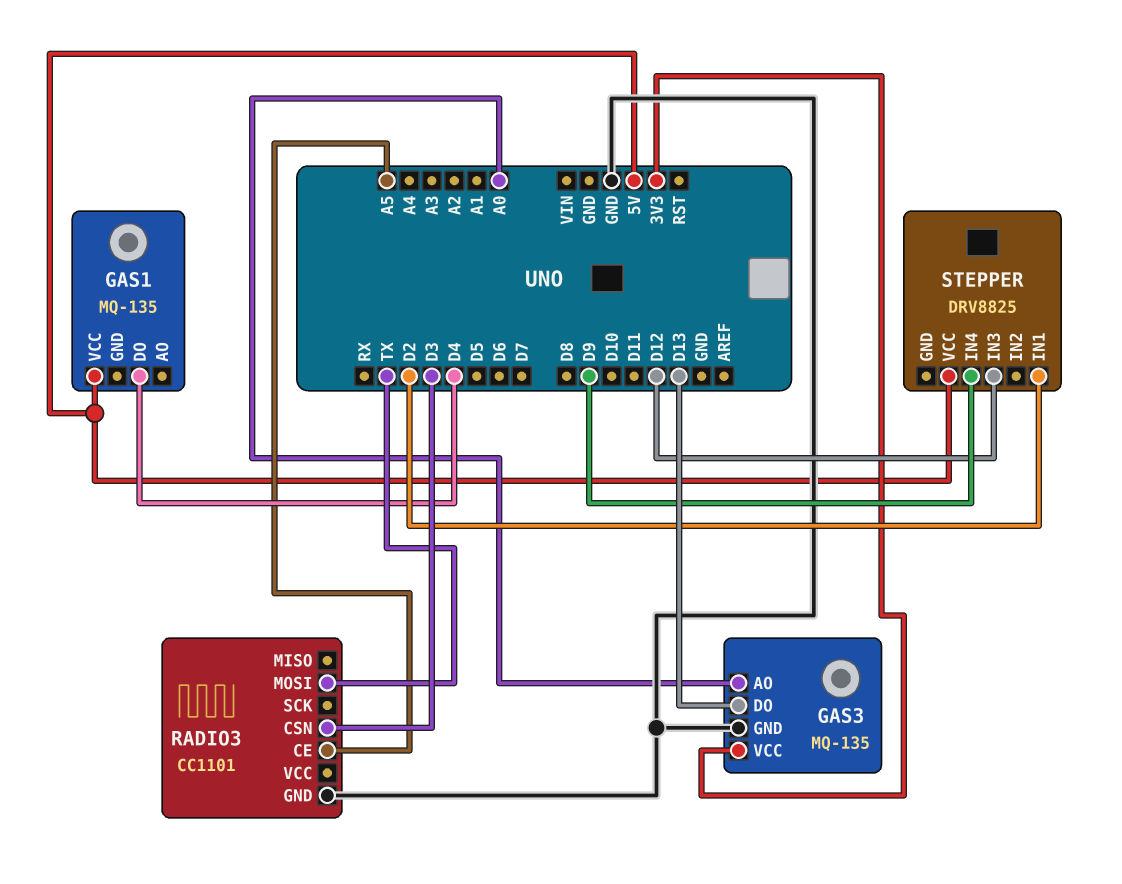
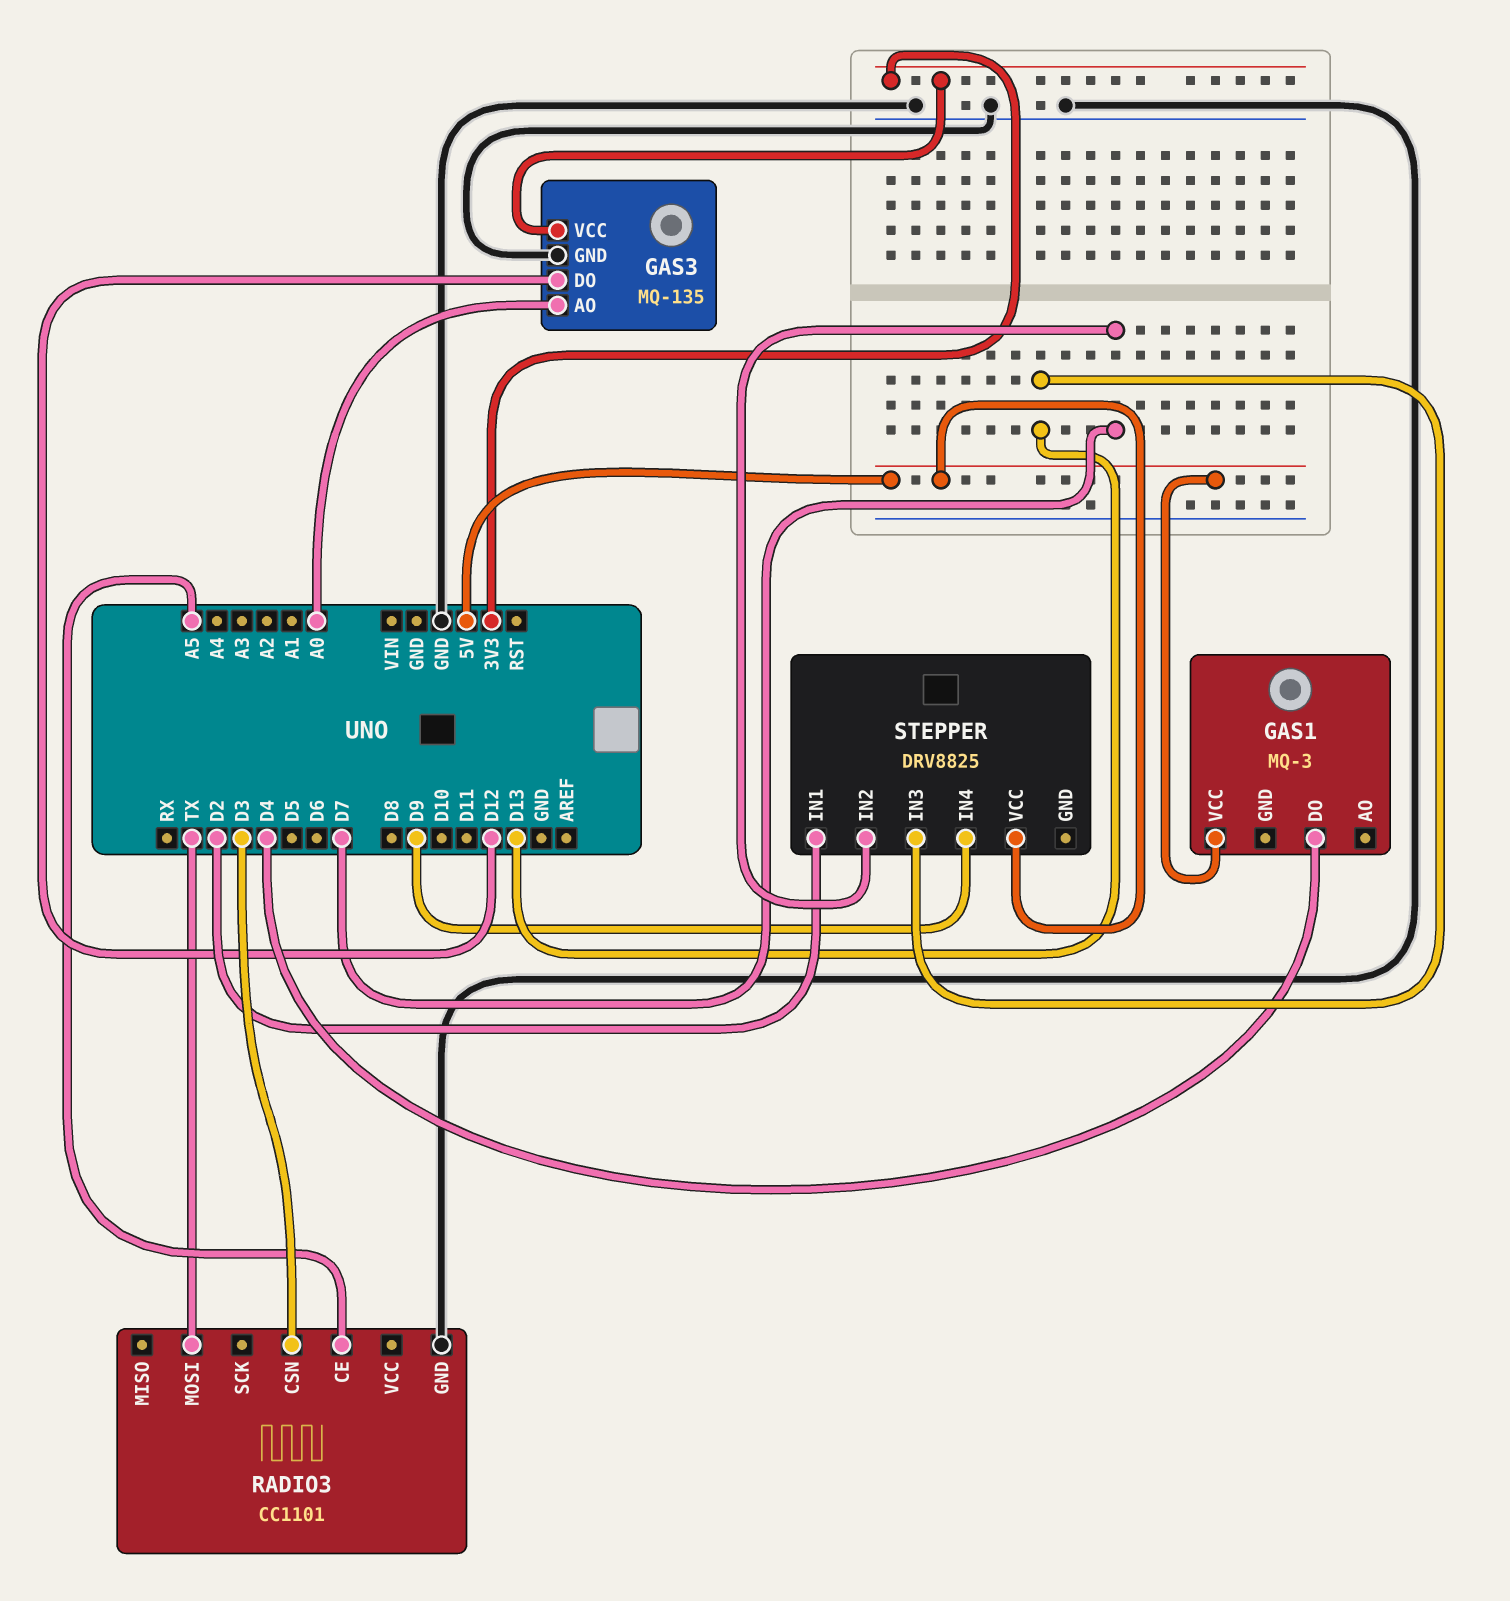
GAS1: MQ-135 -> MQ-3
GAS3 pin DO: D13 -> D12
STEPPER pin IN2: none -> D7
STEPPER pin IN3: D12 -> D13

